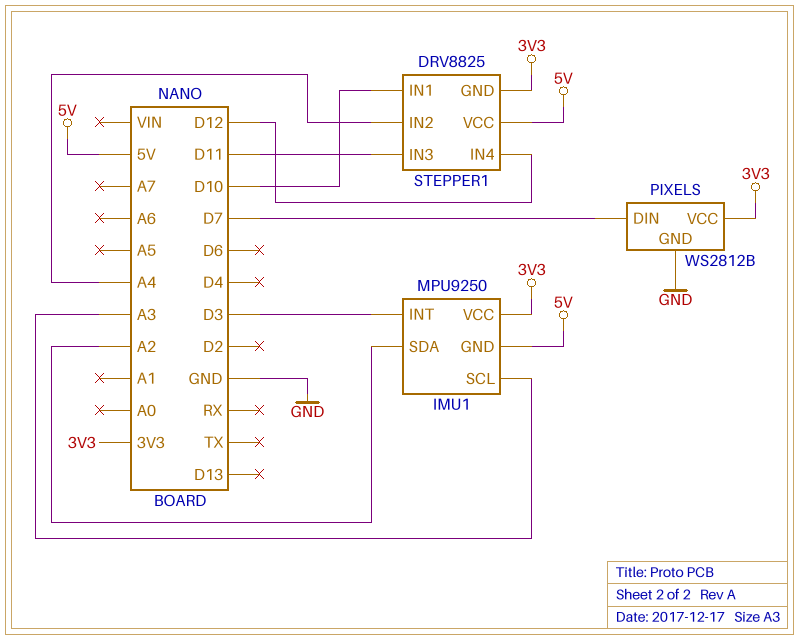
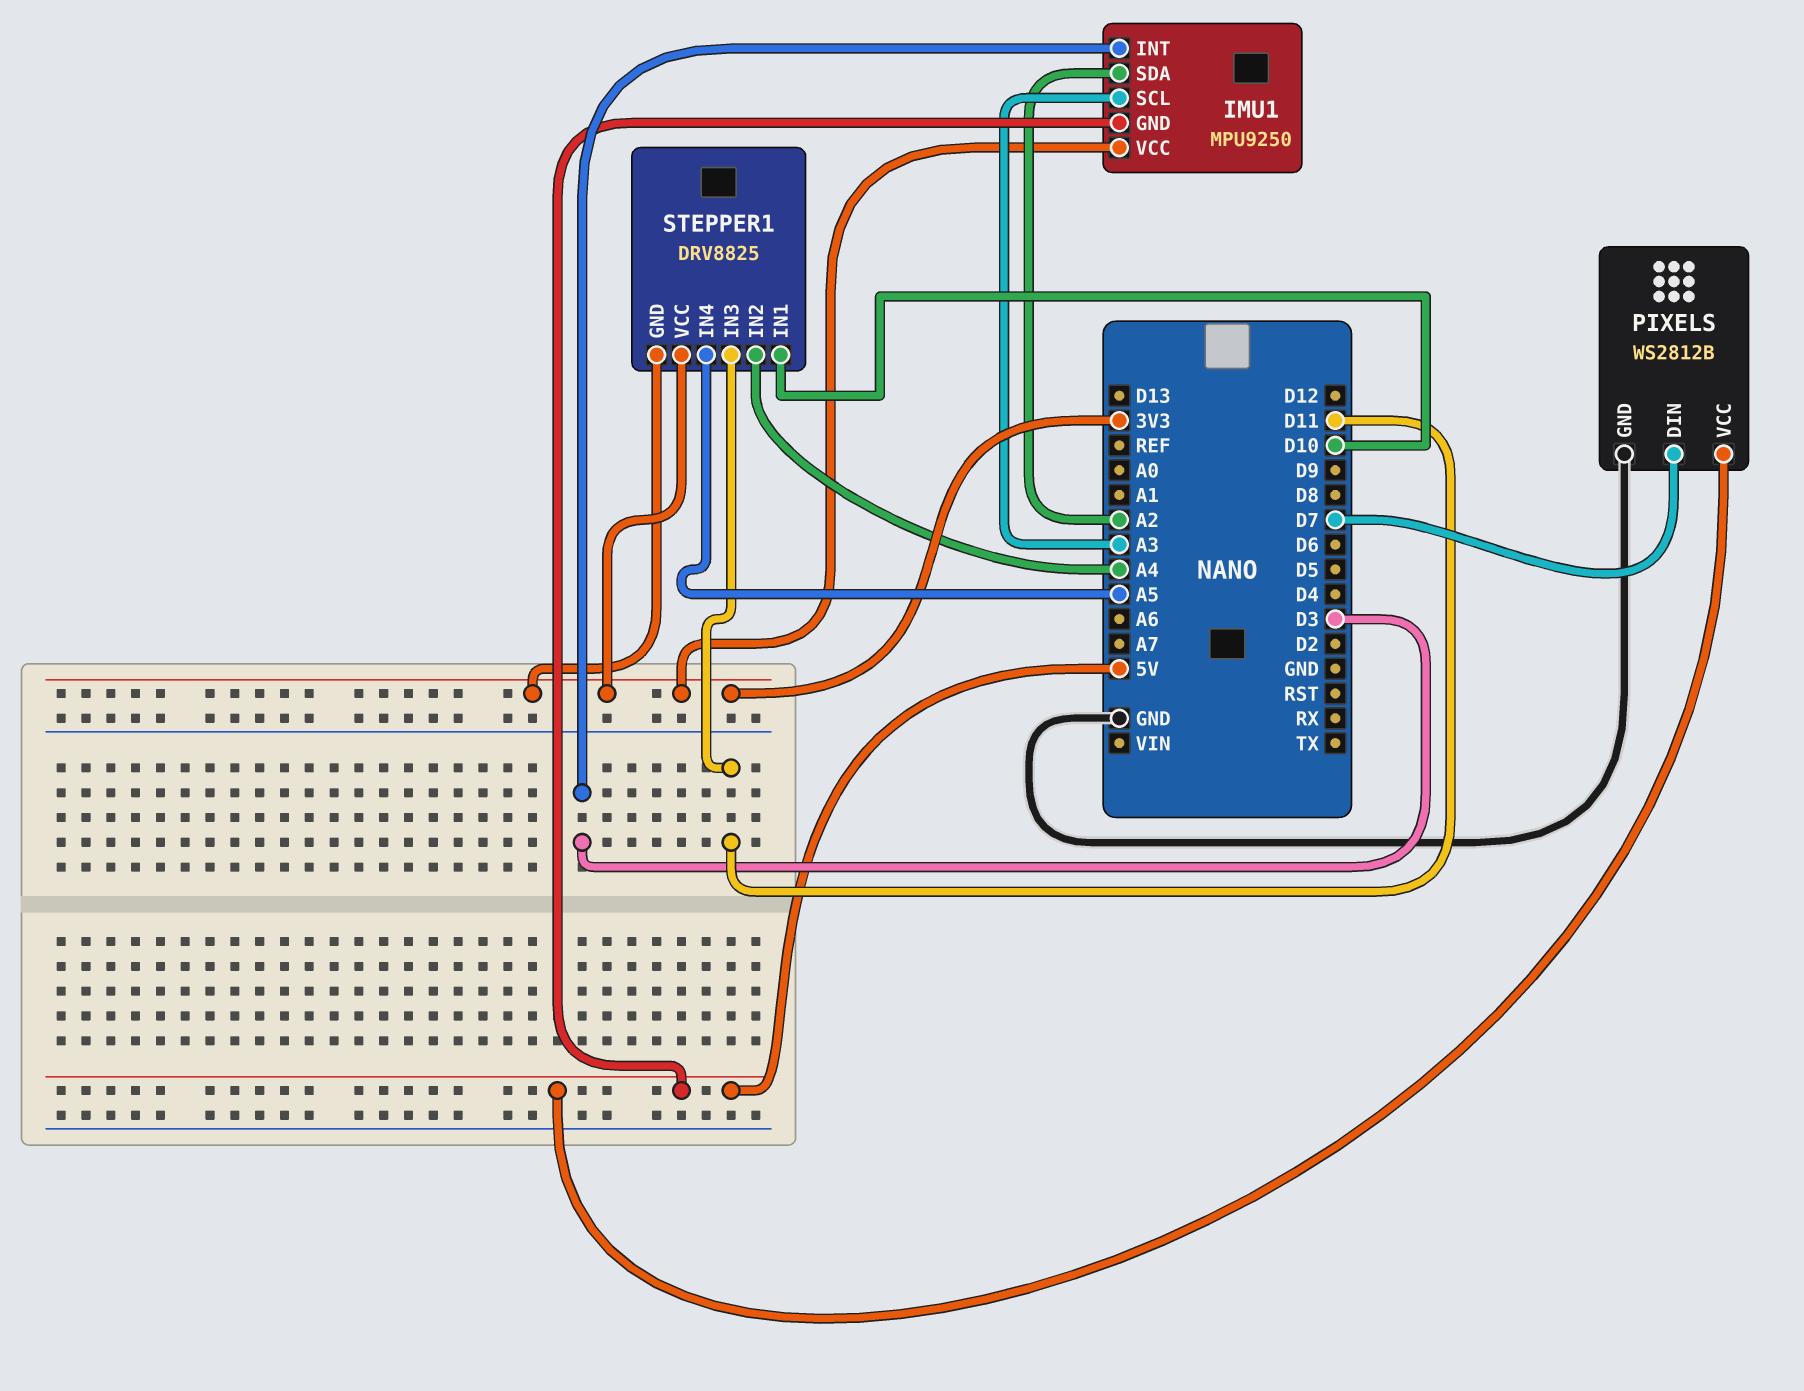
PIXELS pin VCC: 3V3 -> 5V
STEPPER1 pin IN4: D12 -> A5
STEPPER1 pin VCC: 5V -> 3V3

